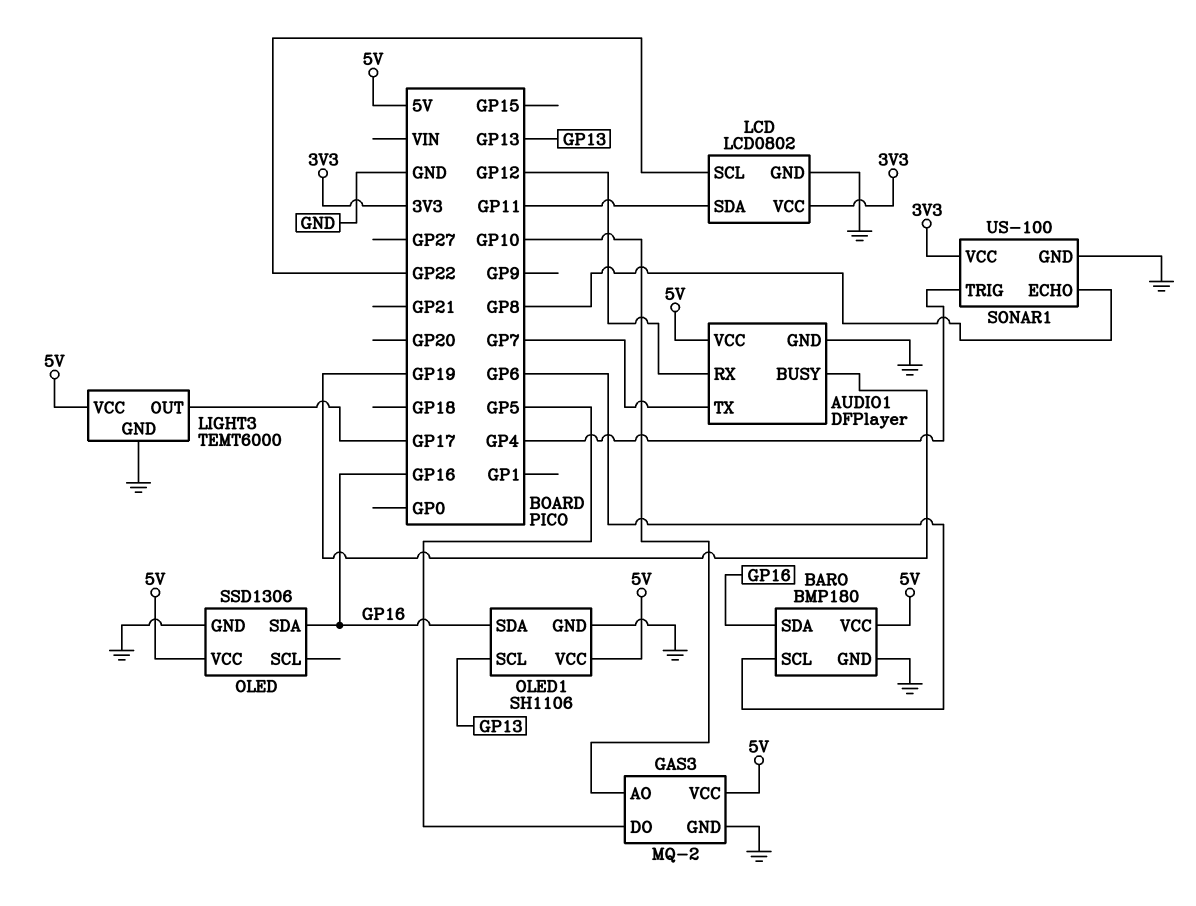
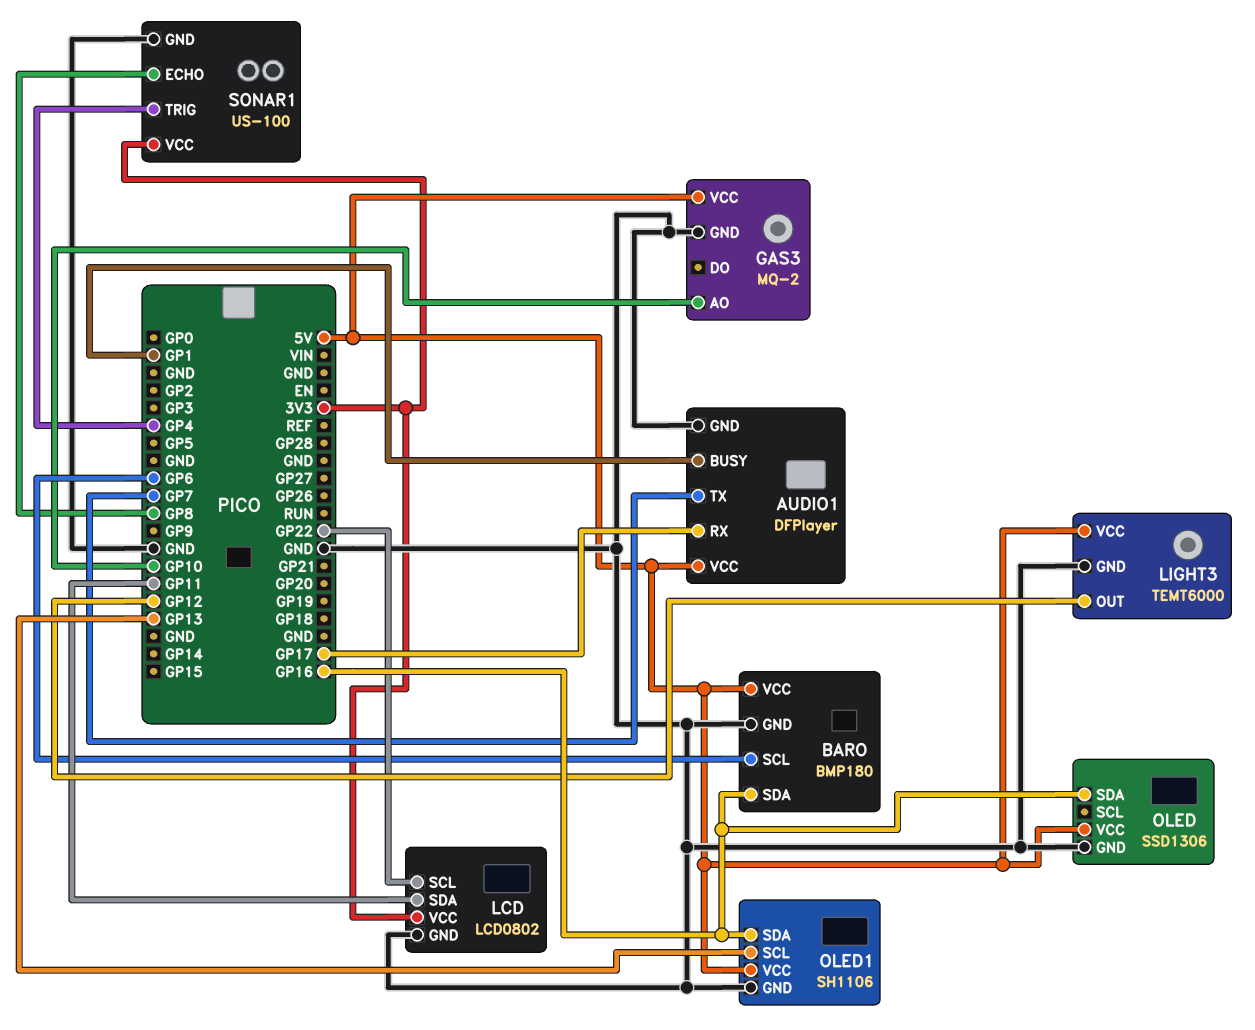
AUDIO1 pin BUSY: GP19 -> GP1
AUDIO1 pin RX: GP12 -> GP17
GAS3 pin DO: GP5 -> none
LIGHT3 pin OUT: GP17 -> GP12

